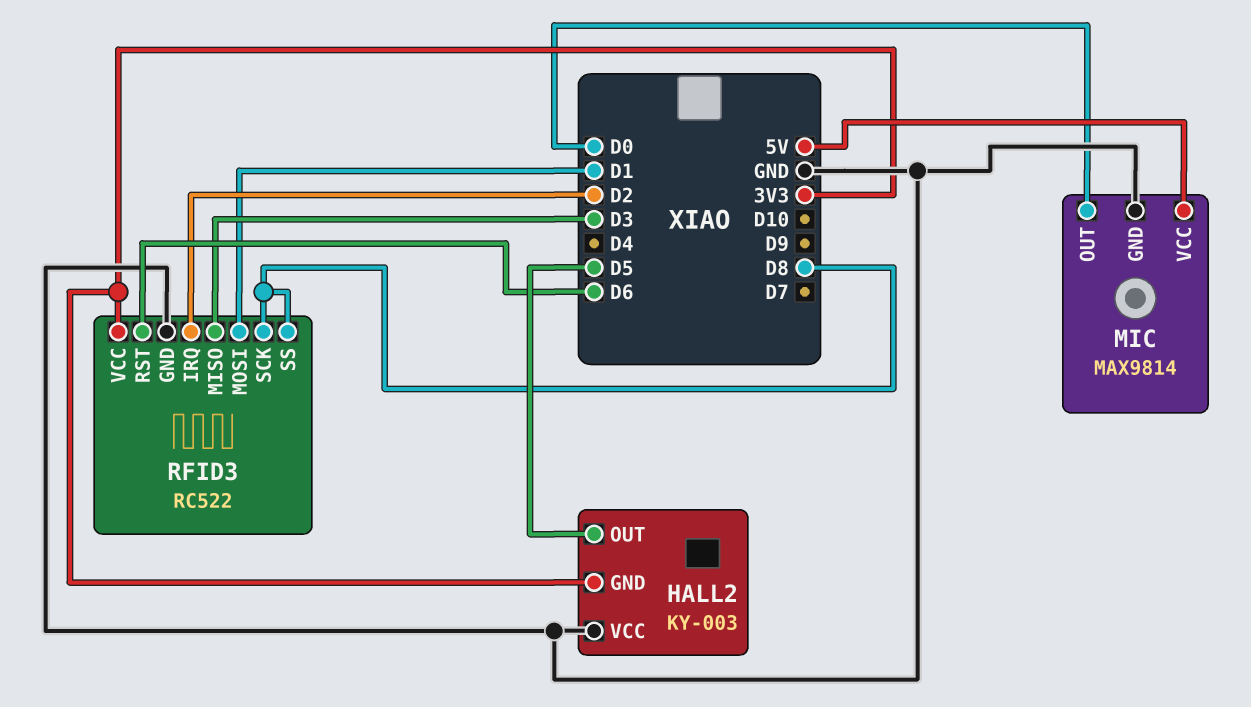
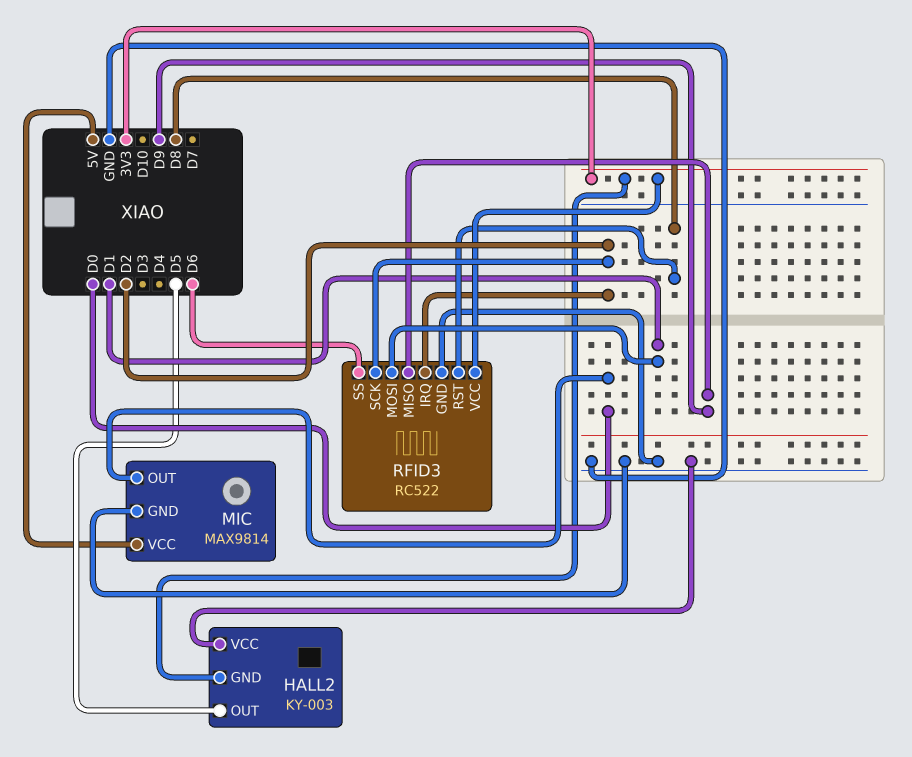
RFID3 pin MISO: D3 -> D9
RFID3 pin RST: D6 -> D8
RFID3 pin SCK: D8 -> D2
RFID3 pin SS: D8 -> D6

